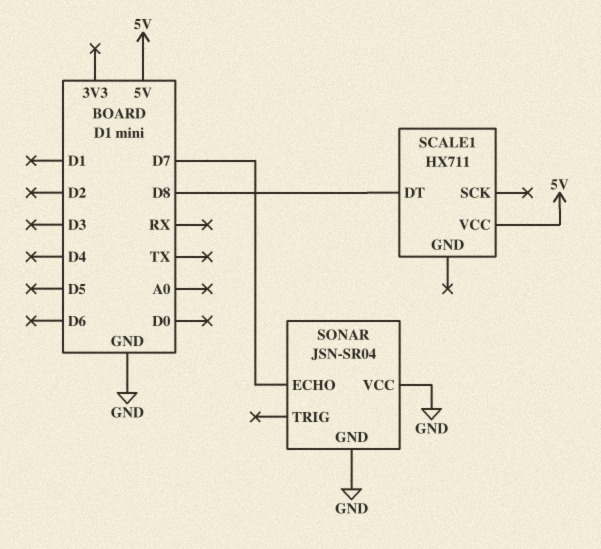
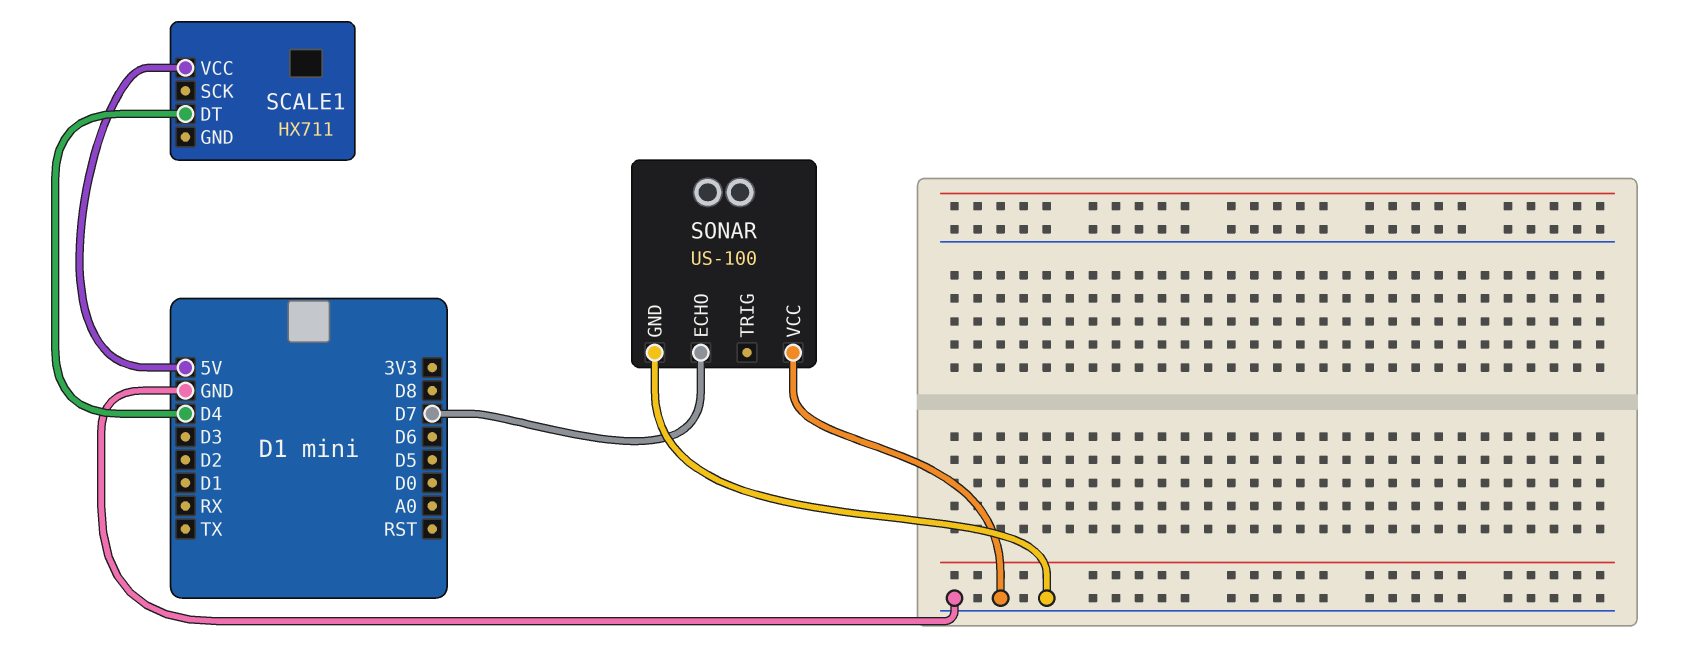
SCALE1 pin DT: D8 -> D4
SONAR: JSN-SR04 -> US-100

